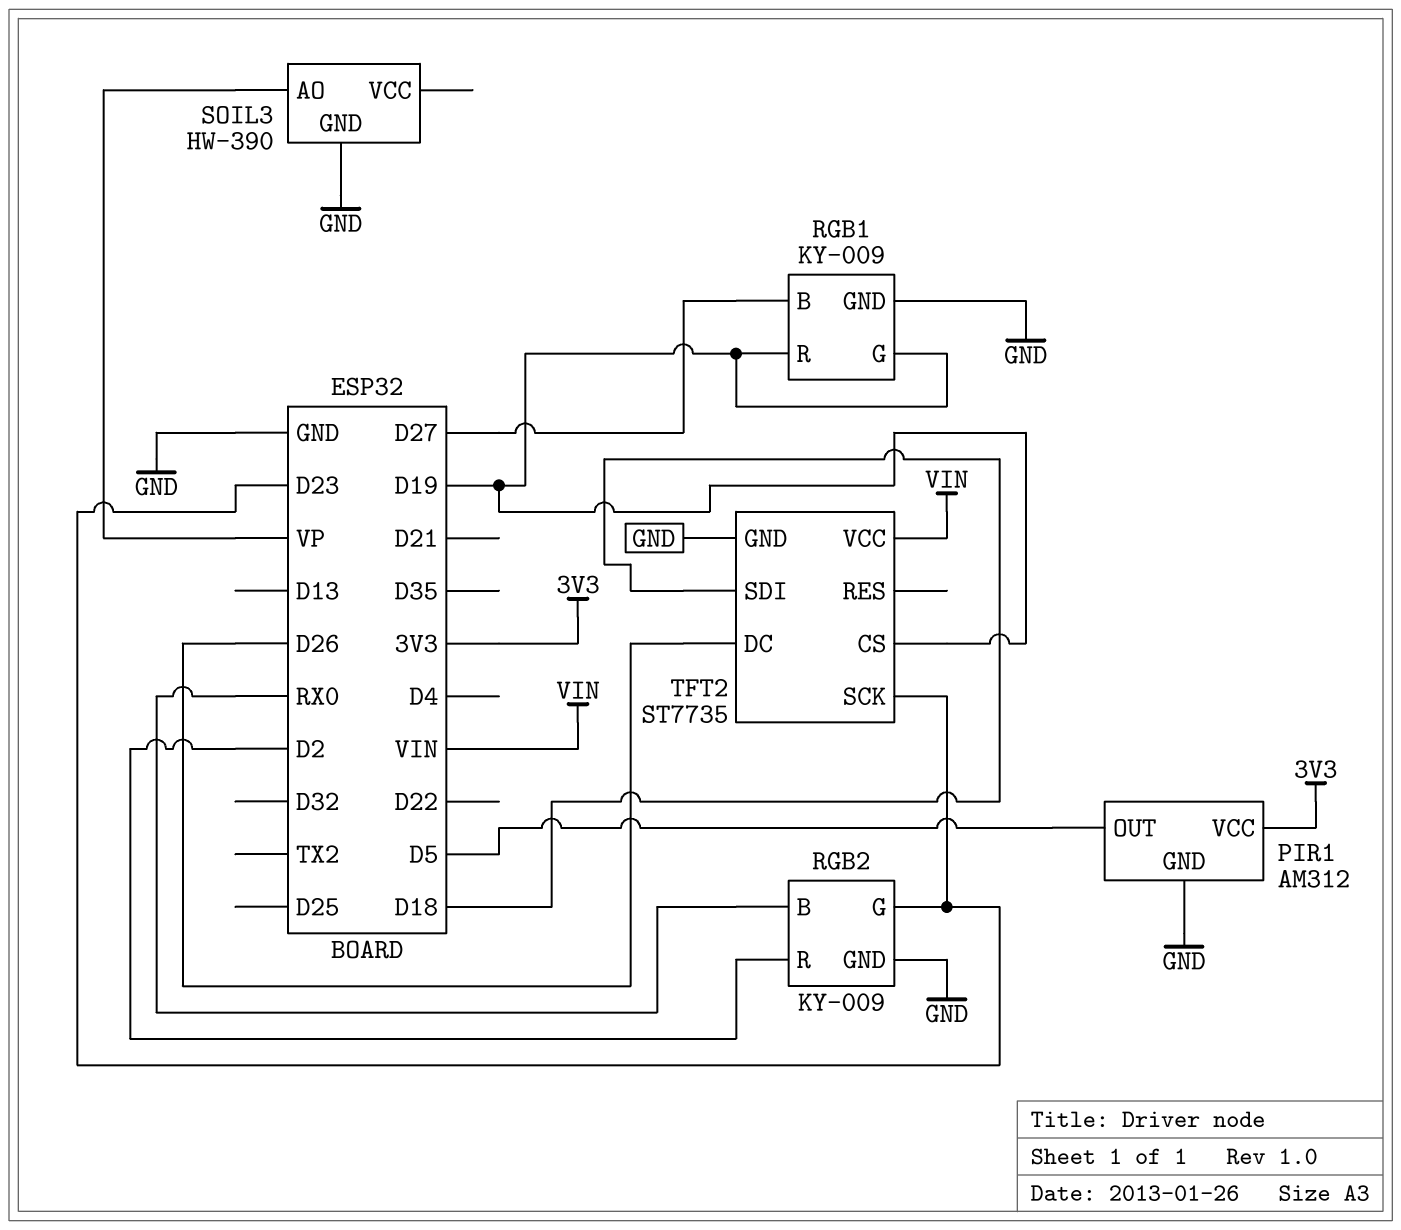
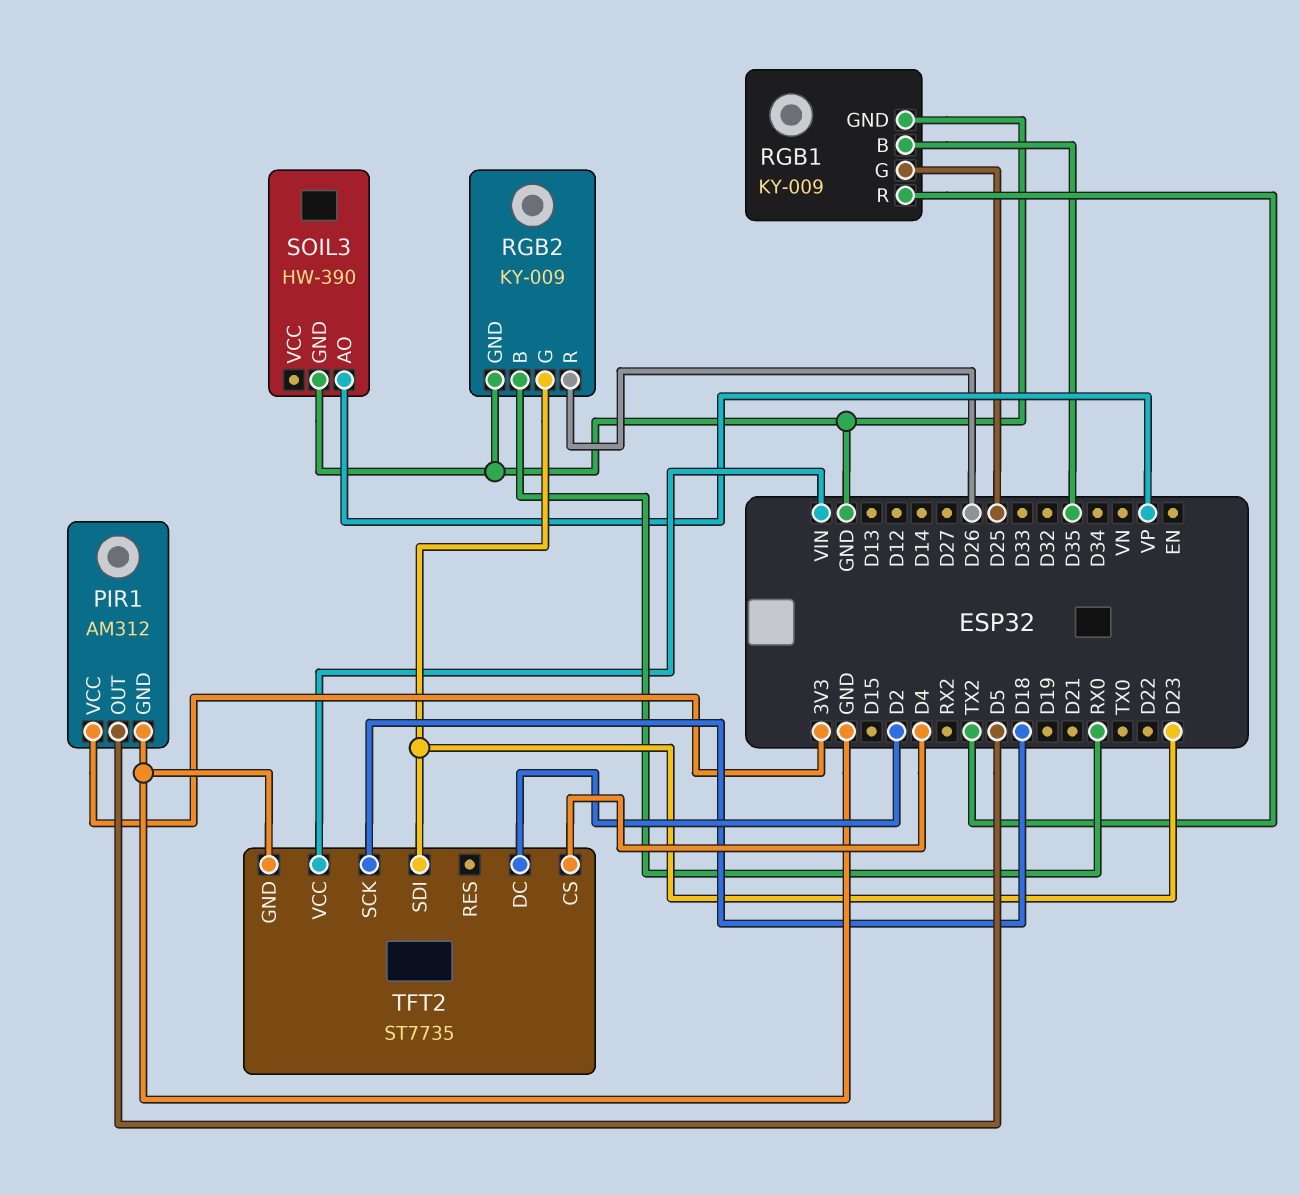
RGB1 pin B: D27 -> D35
RGB1 pin G: D19 -> D25
RGB1 pin R: D19 -> TX2
RGB2 pin R: D2 -> D26
TFT2 pin CS: D19 -> D4
TFT2 pin DC: D26 -> D2
TFT2 pin SCK: D23 -> D18
TFT2 pin SDI: D18 -> D23

